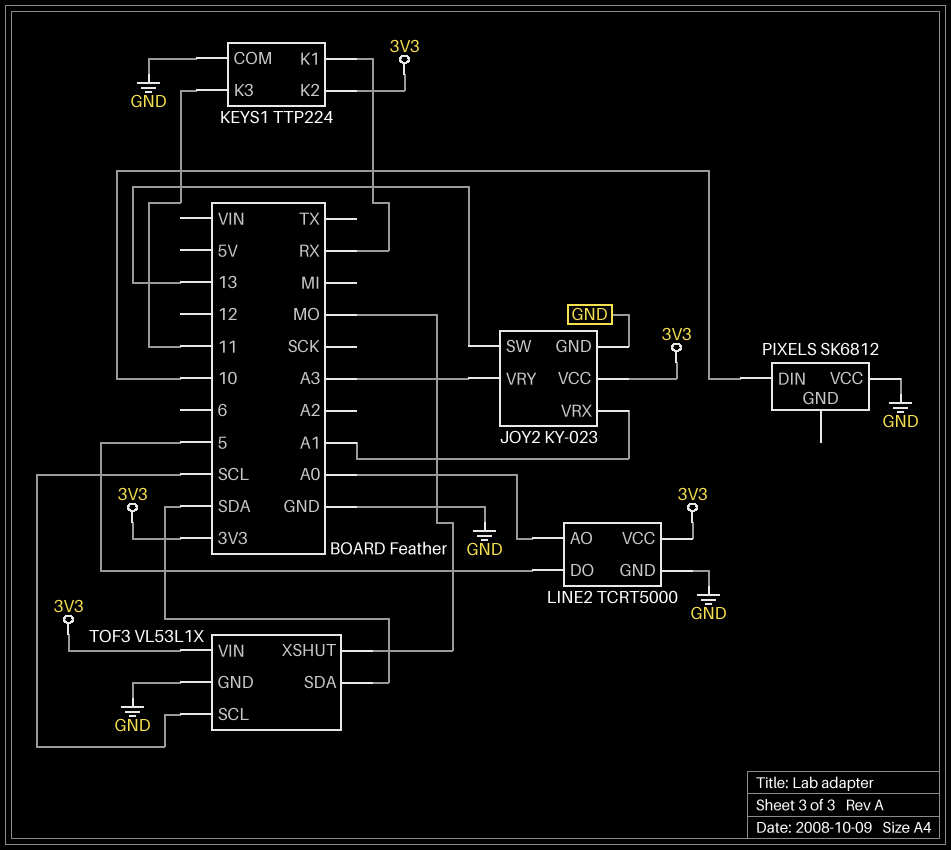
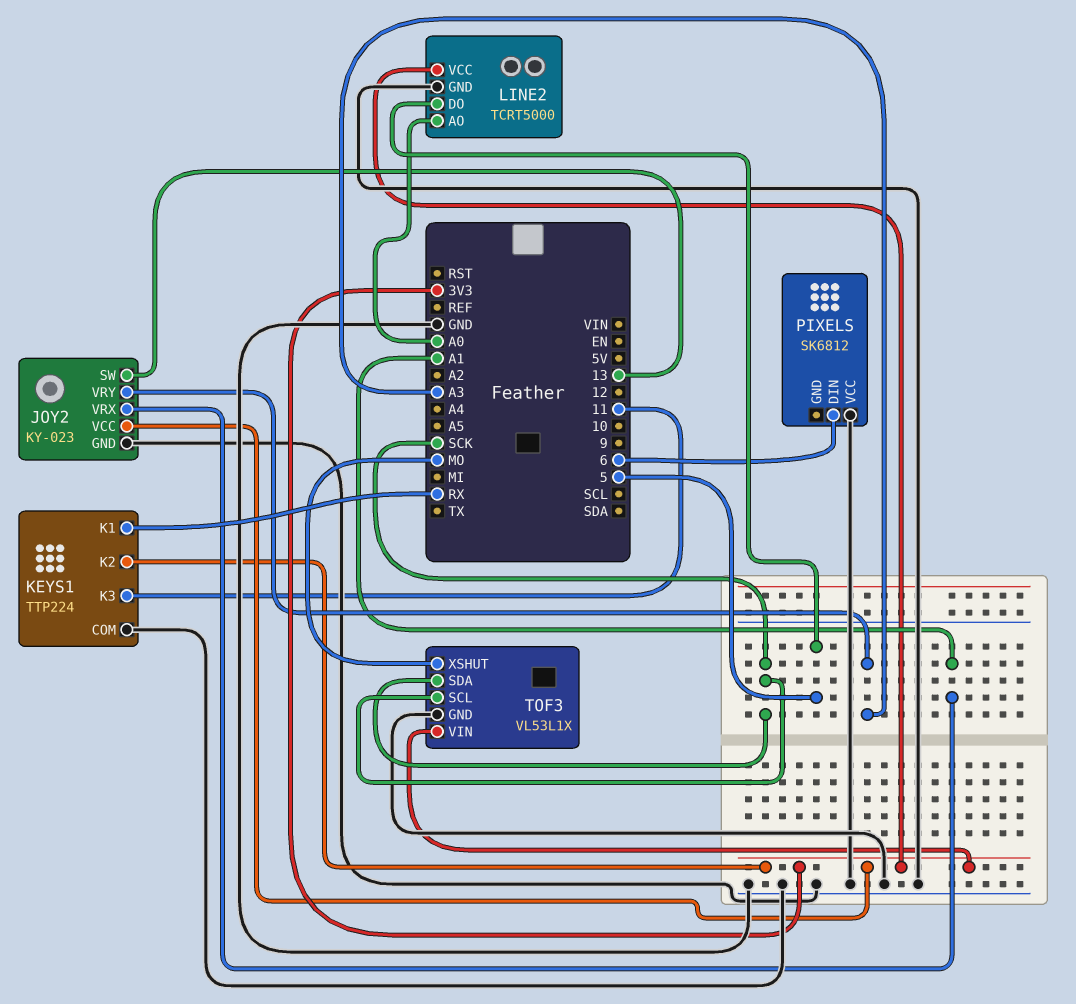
PIXELS pin DIN: 10 -> 6
TOF3 pin SCL: SCL -> SCK
TOF3 pin SDA: SDA -> SCK

